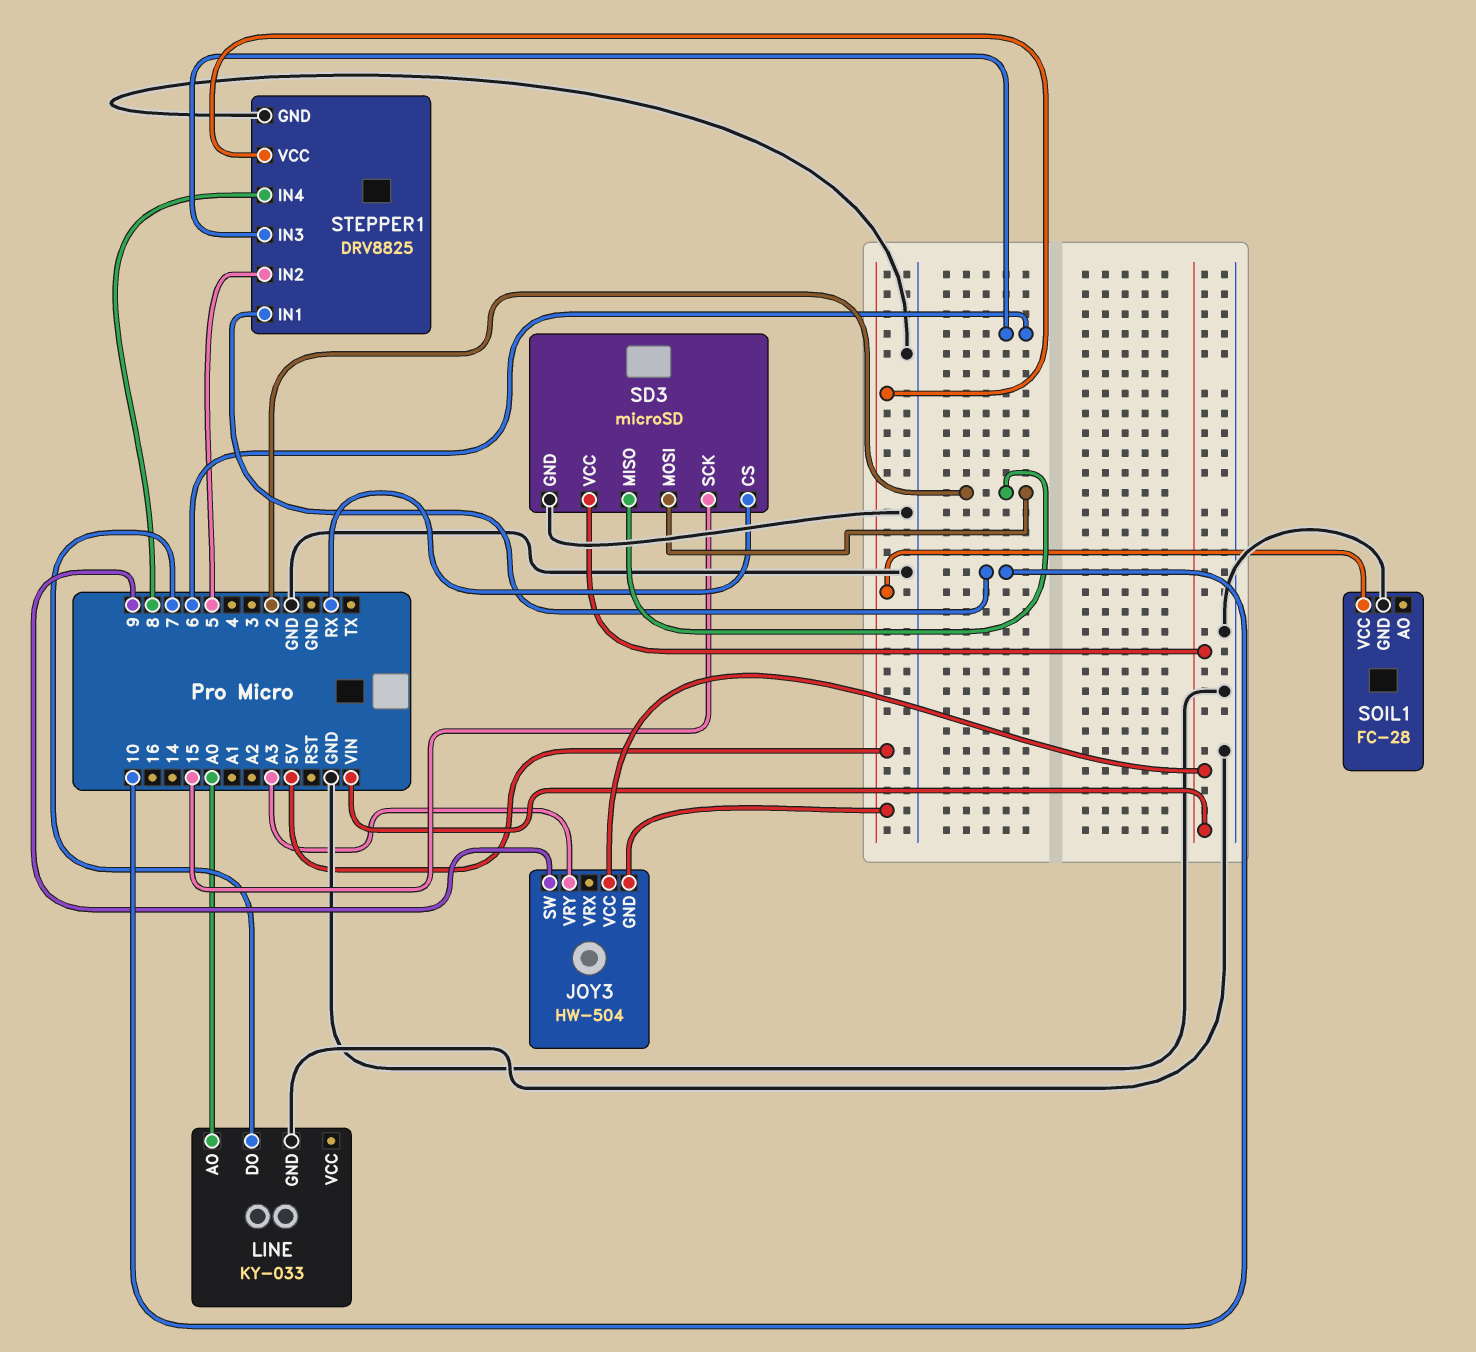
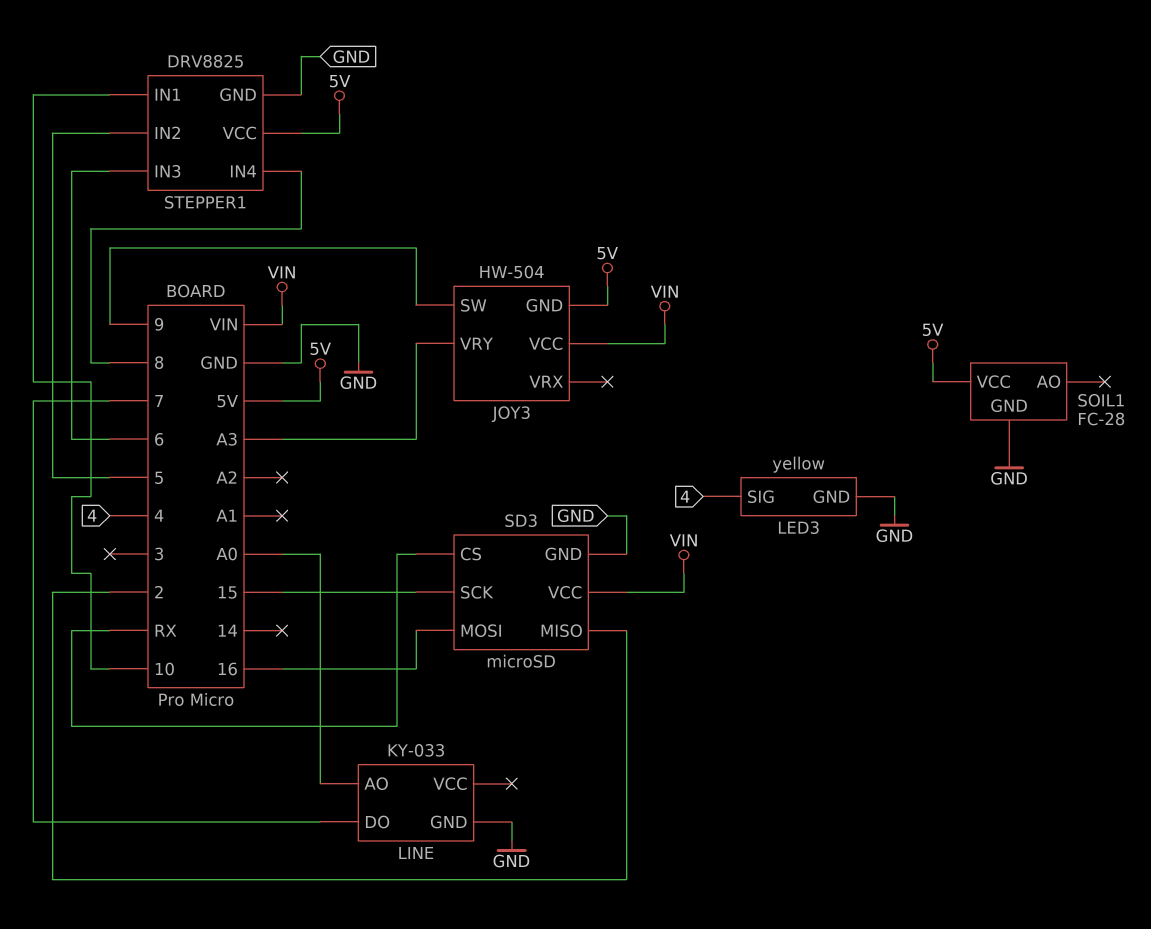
LED3: none -> yellow
LED3 pin GND: none -> GND
LED3 pin SIG: none -> 4
SD3 pin MOSI: 2 -> 16

